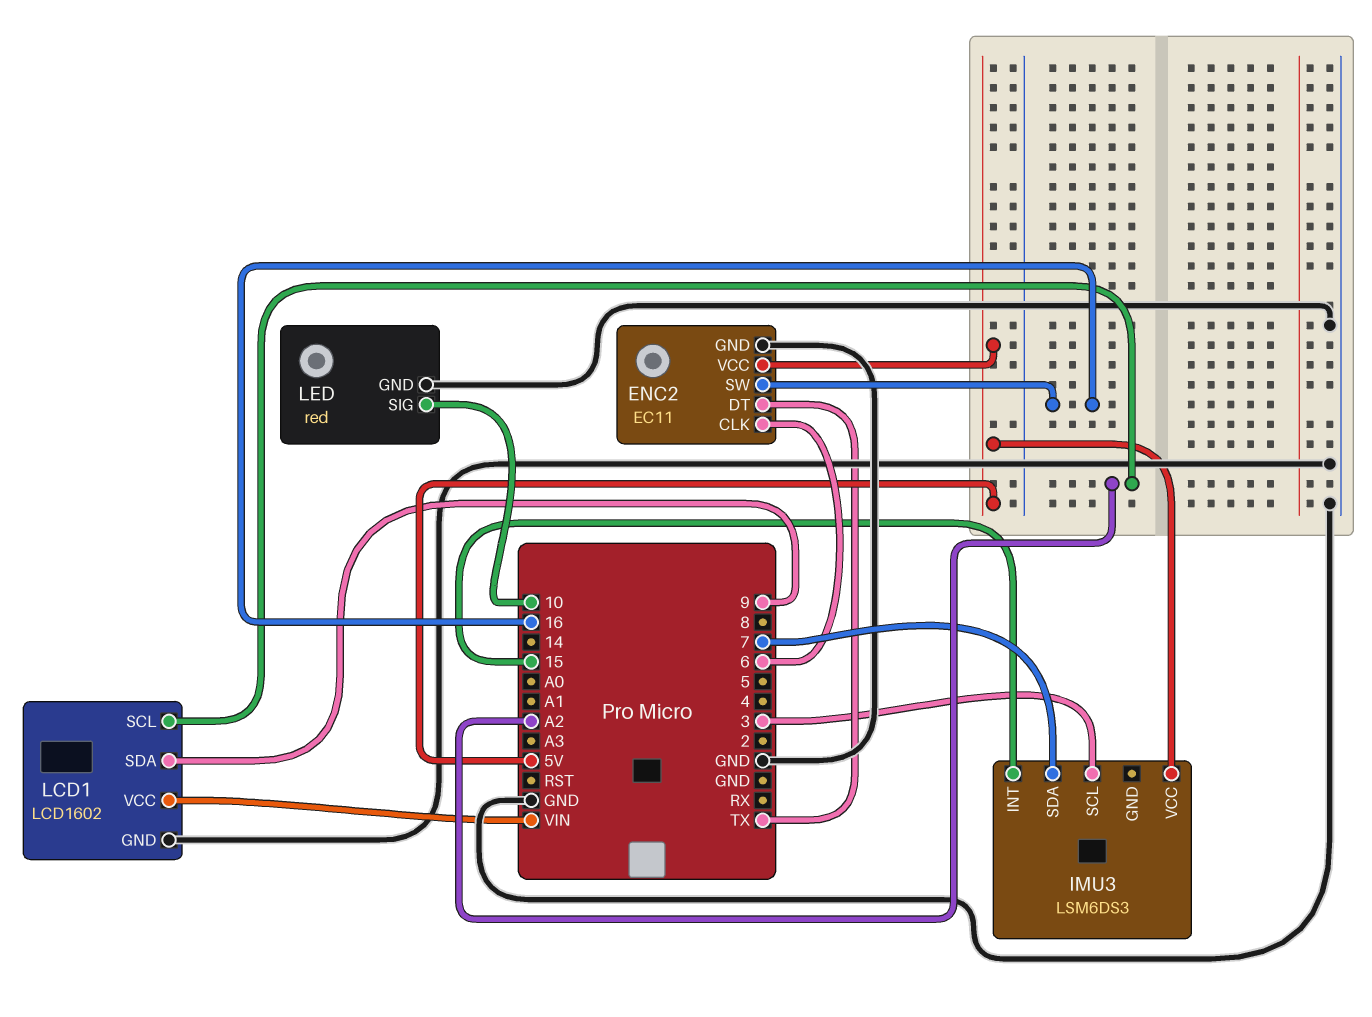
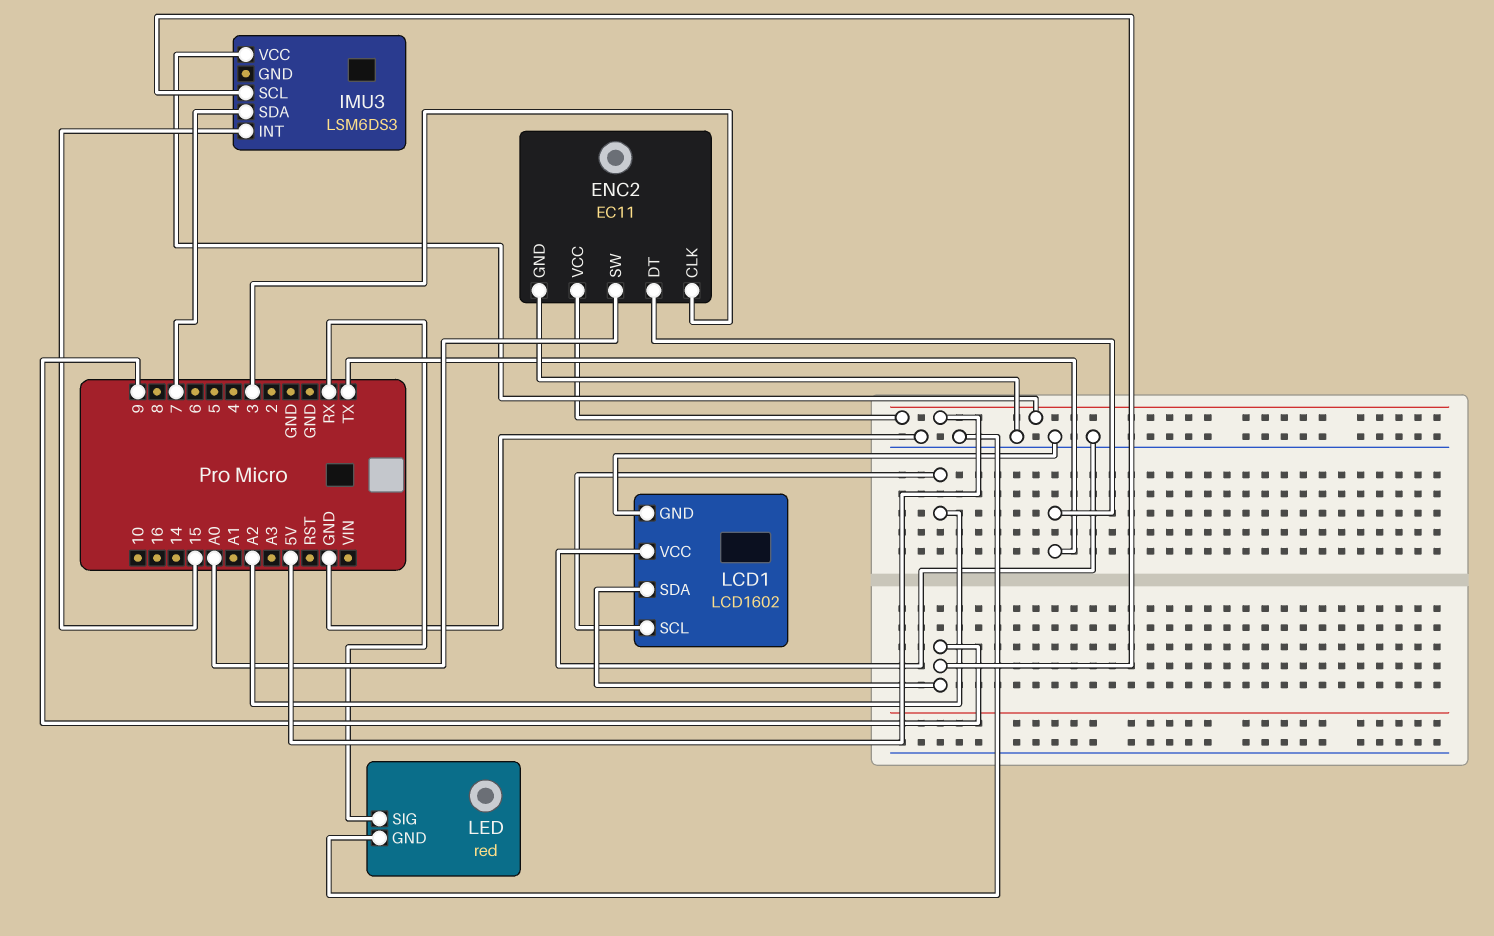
ENC2 pin CLK: 6 -> 3
ENC2 pin SW: 16 -> A0
IMU3 pin SCL: 3 -> 9
LCD1 pin VCC: VIN -> GND
LED pin SIG: 10 -> RX

